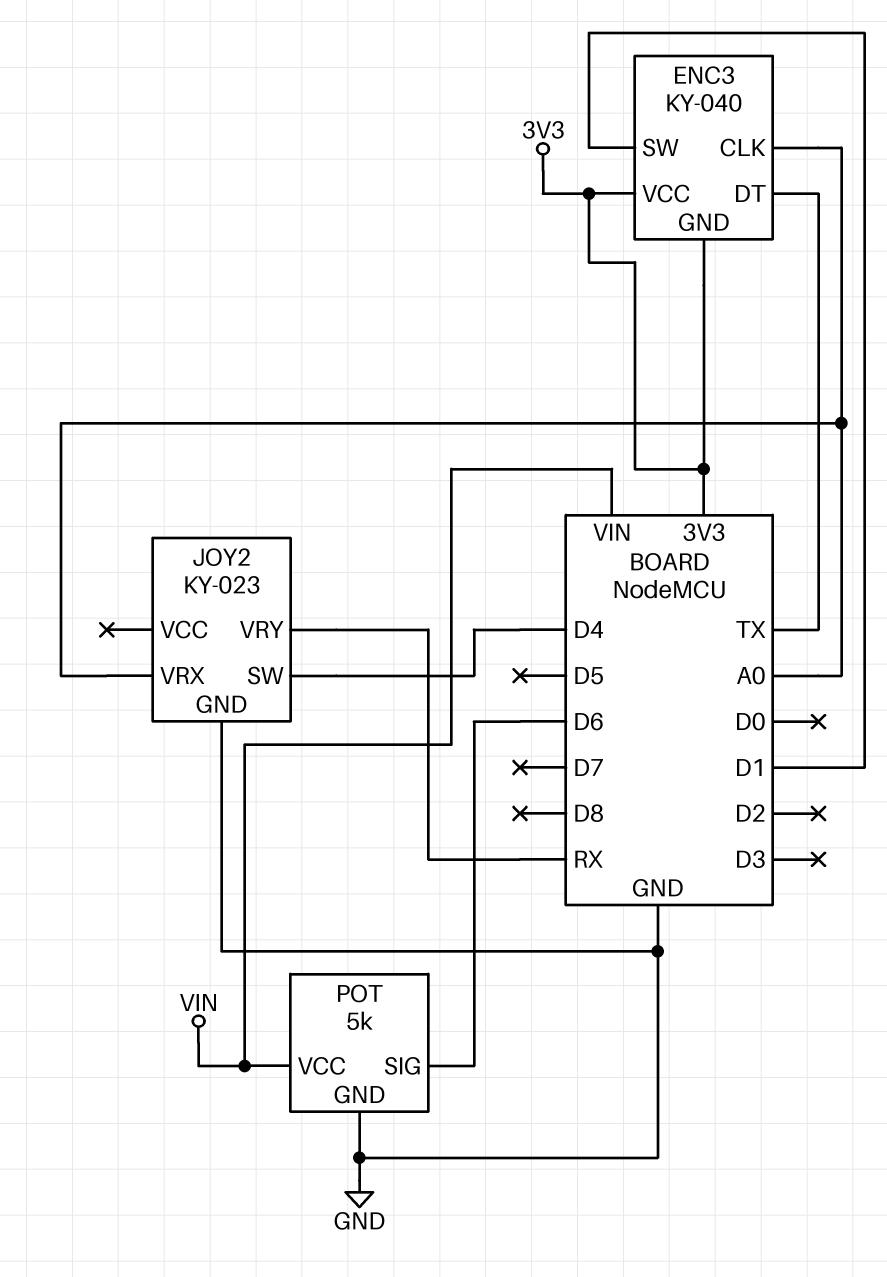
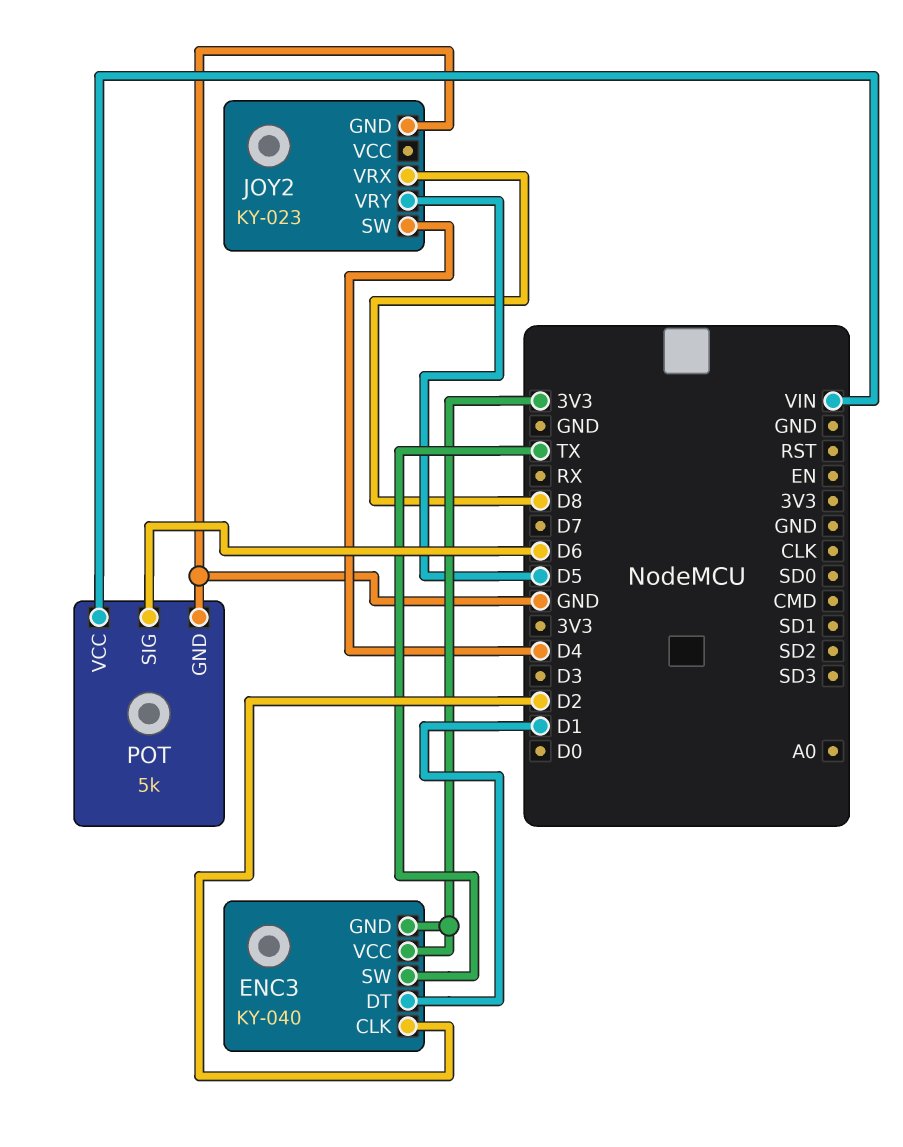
ENC3 pin CLK: A0 -> D2
ENC3 pin DT: TX -> D1
ENC3 pin SW: D1 -> TX
JOY2 pin VRX: A0 -> D8
JOY2 pin VRY: RX -> D5

